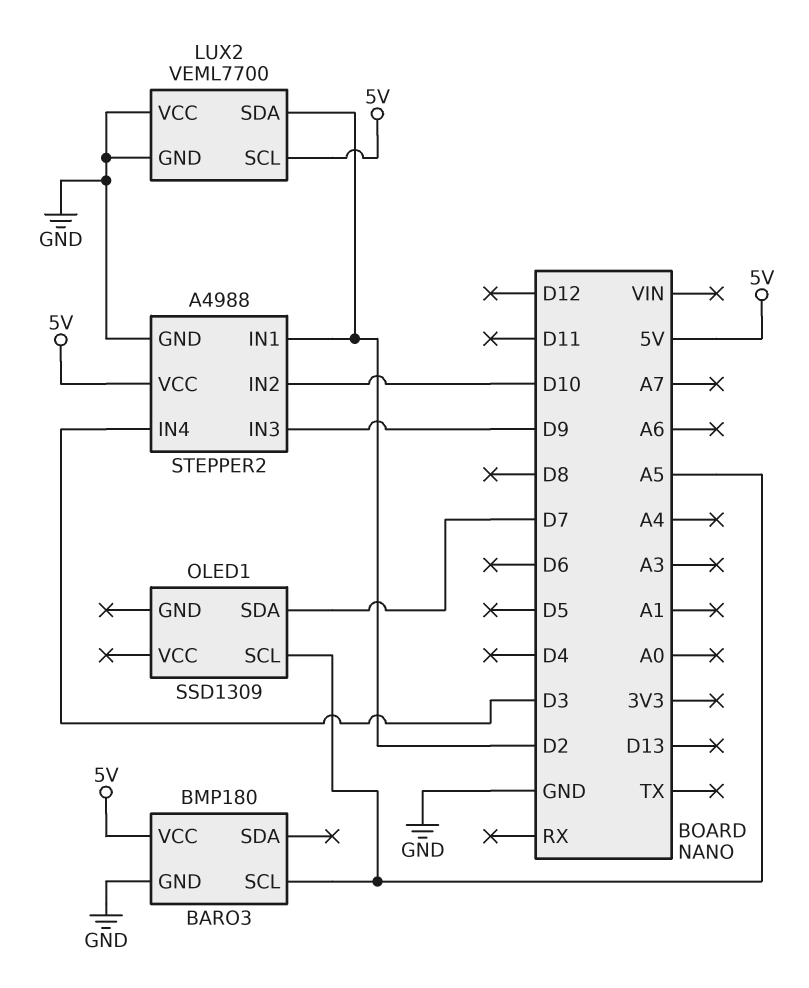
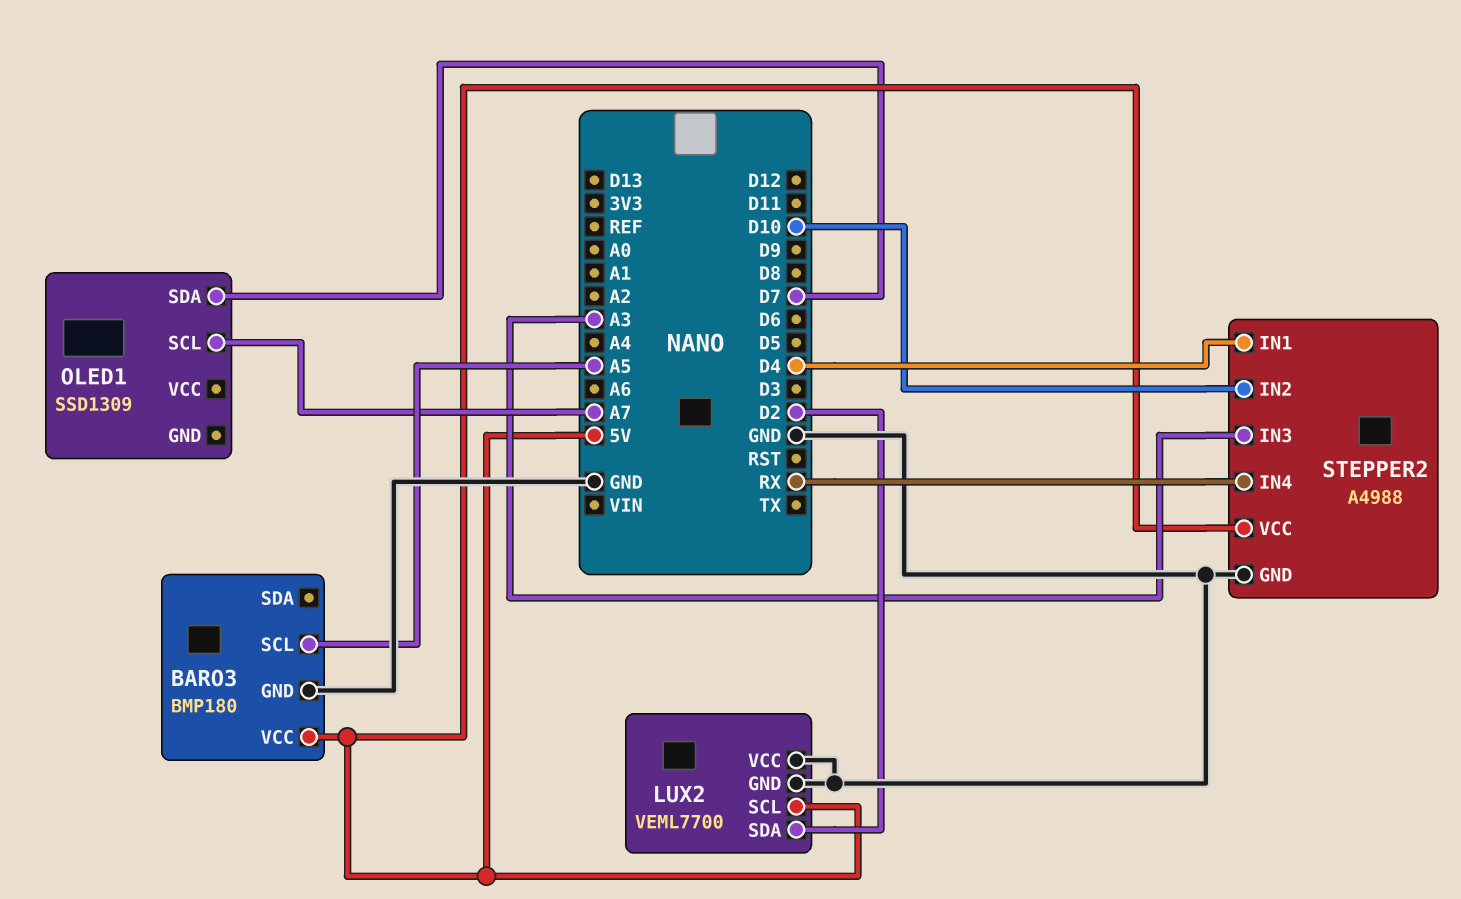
OLED1 pin SCL: A5 -> A7
STEPPER2 pin IN1: D2 -> D4
STEPPER2 pin IN3: D9 -> A3
STEPPER2 pin IN4: D3 -> RX

